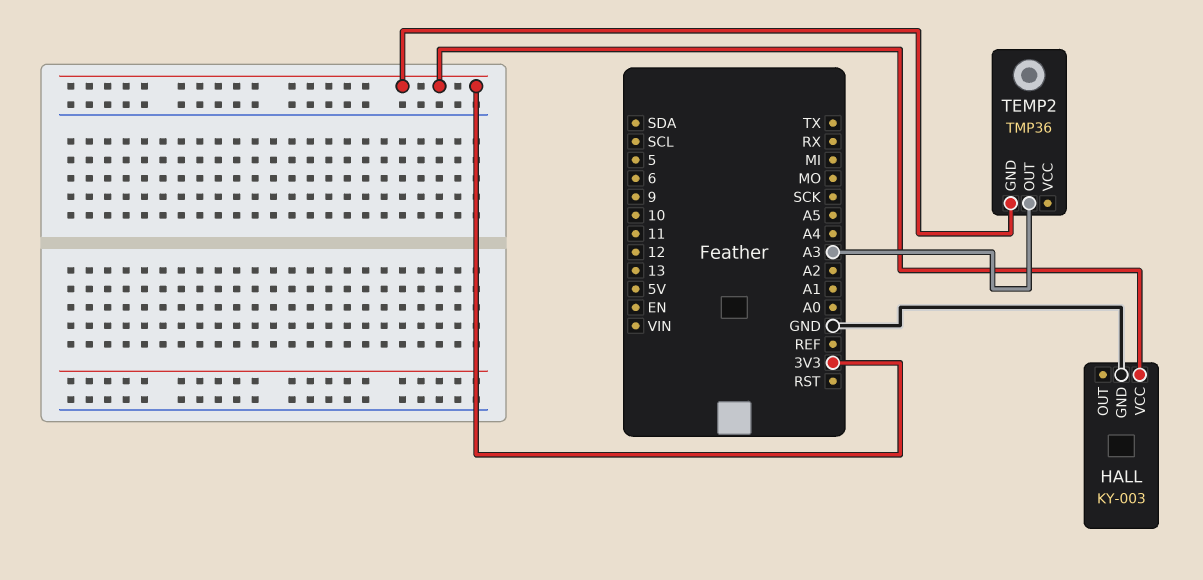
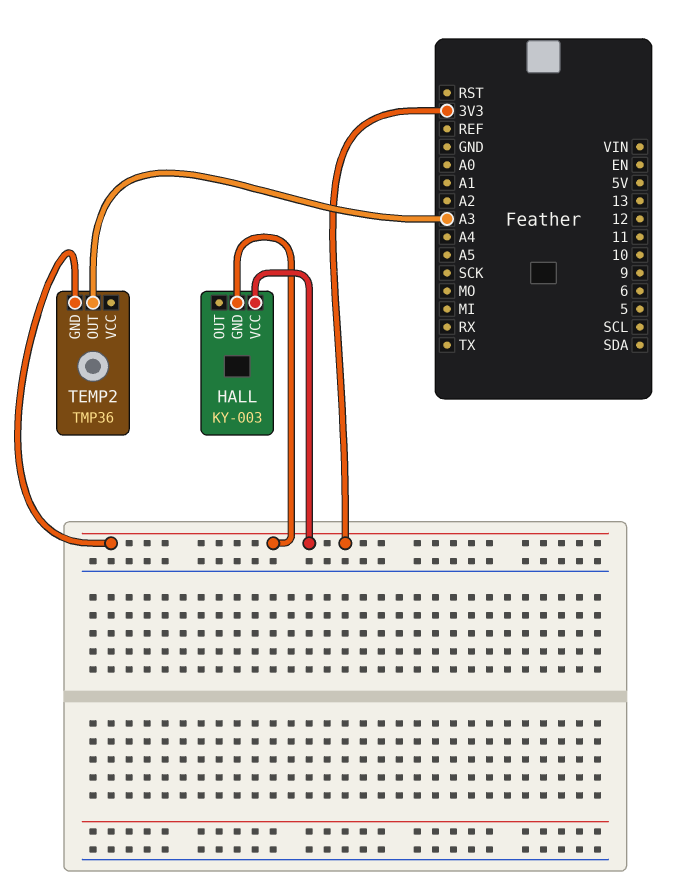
HALL pin GND: GND -> 3V3

